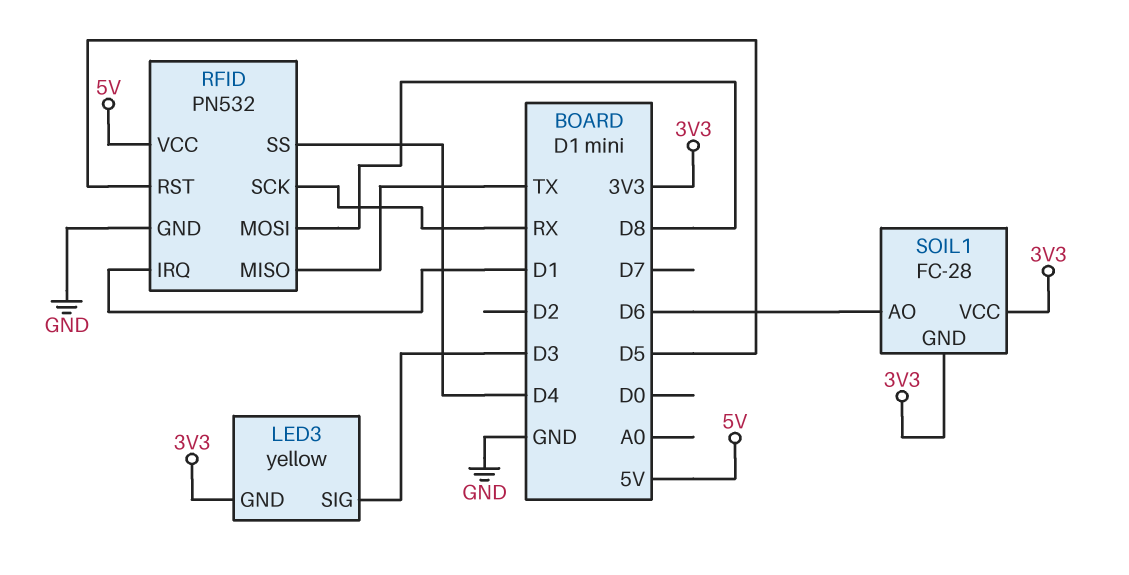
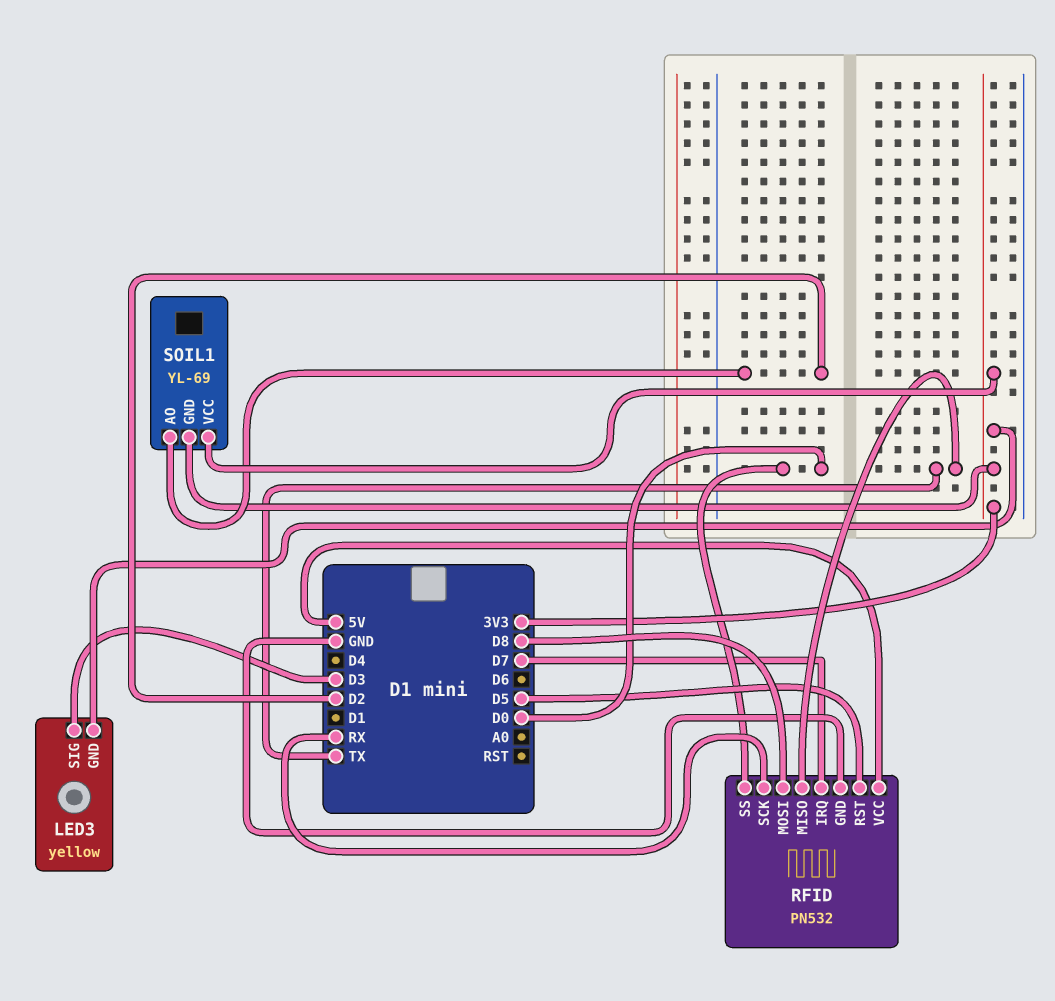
RFID pin IRQ: D1 -> D7
RFID pin SS: D4 -> D0
SOIL1: FC-28 -> YL-69
SOIL1 pin AO: D6 -> D2

